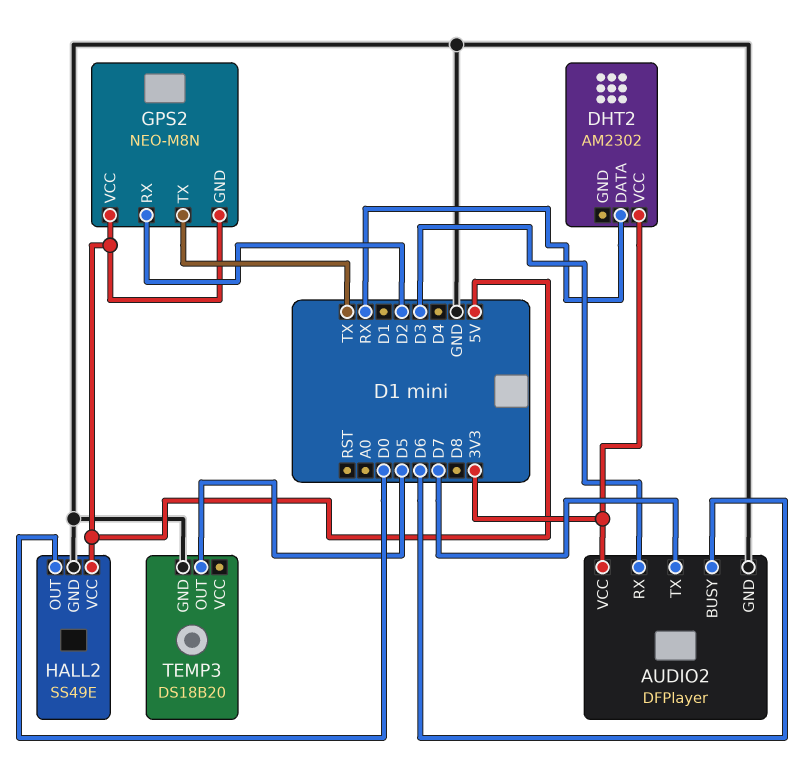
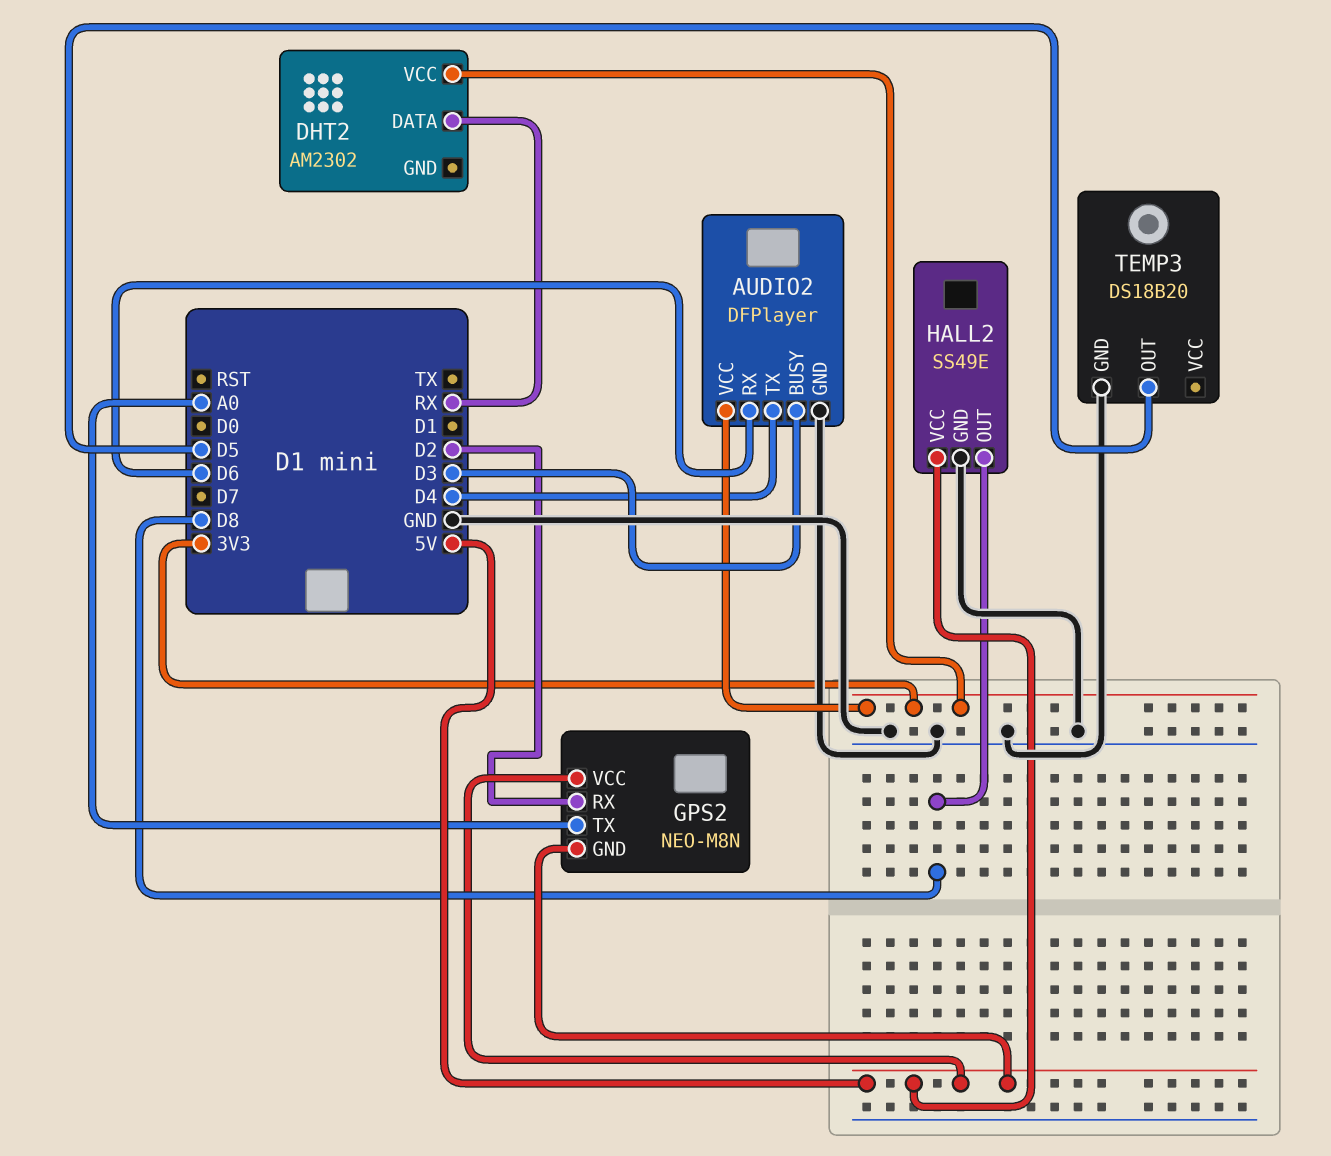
AUDIO2 pin BUSY: D6 -> D3
AUDIO2 pin RX: D3 -> D6
AUDIO2 pin TX: D7 -> D4
GPS2 pin TX: TX -> A0
HALL2 pin OUT: D0 -> D8

